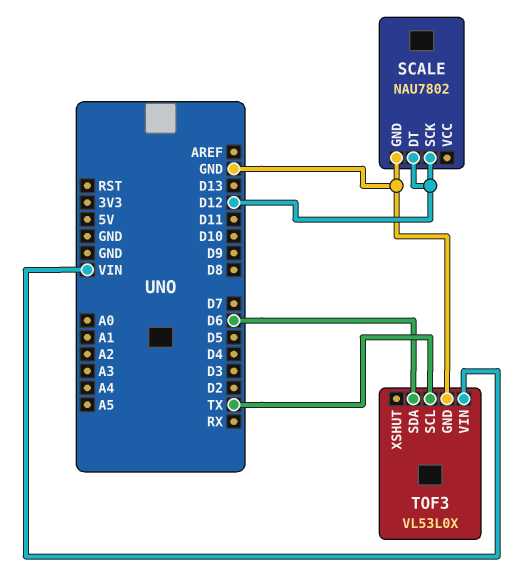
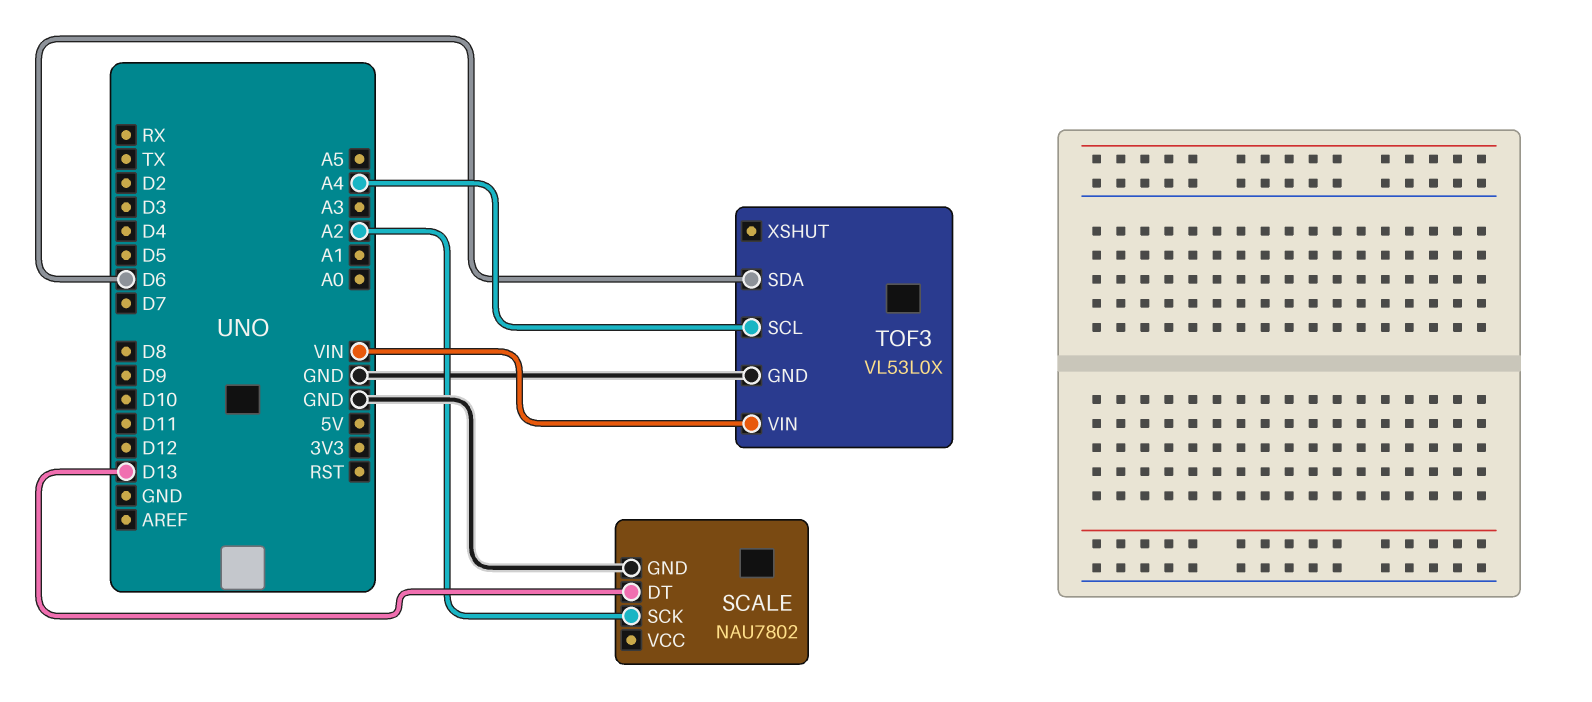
SCALE pin DT: D12 -> D13
SCALE pin SCK: D12 -> A2
TOF3 pin SCL: TX -> A4

